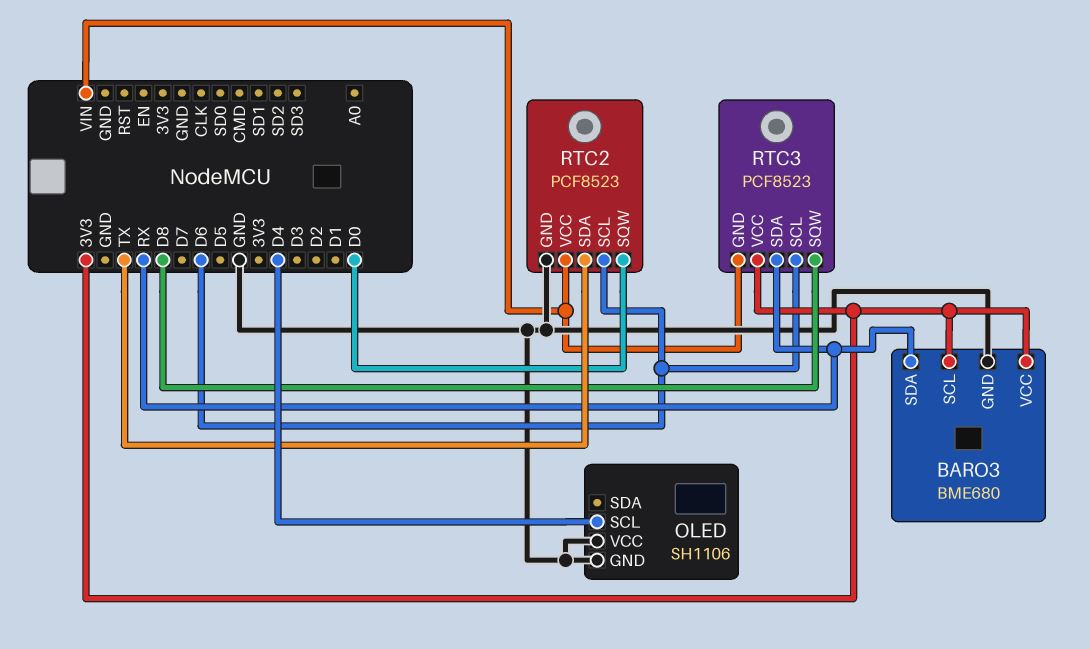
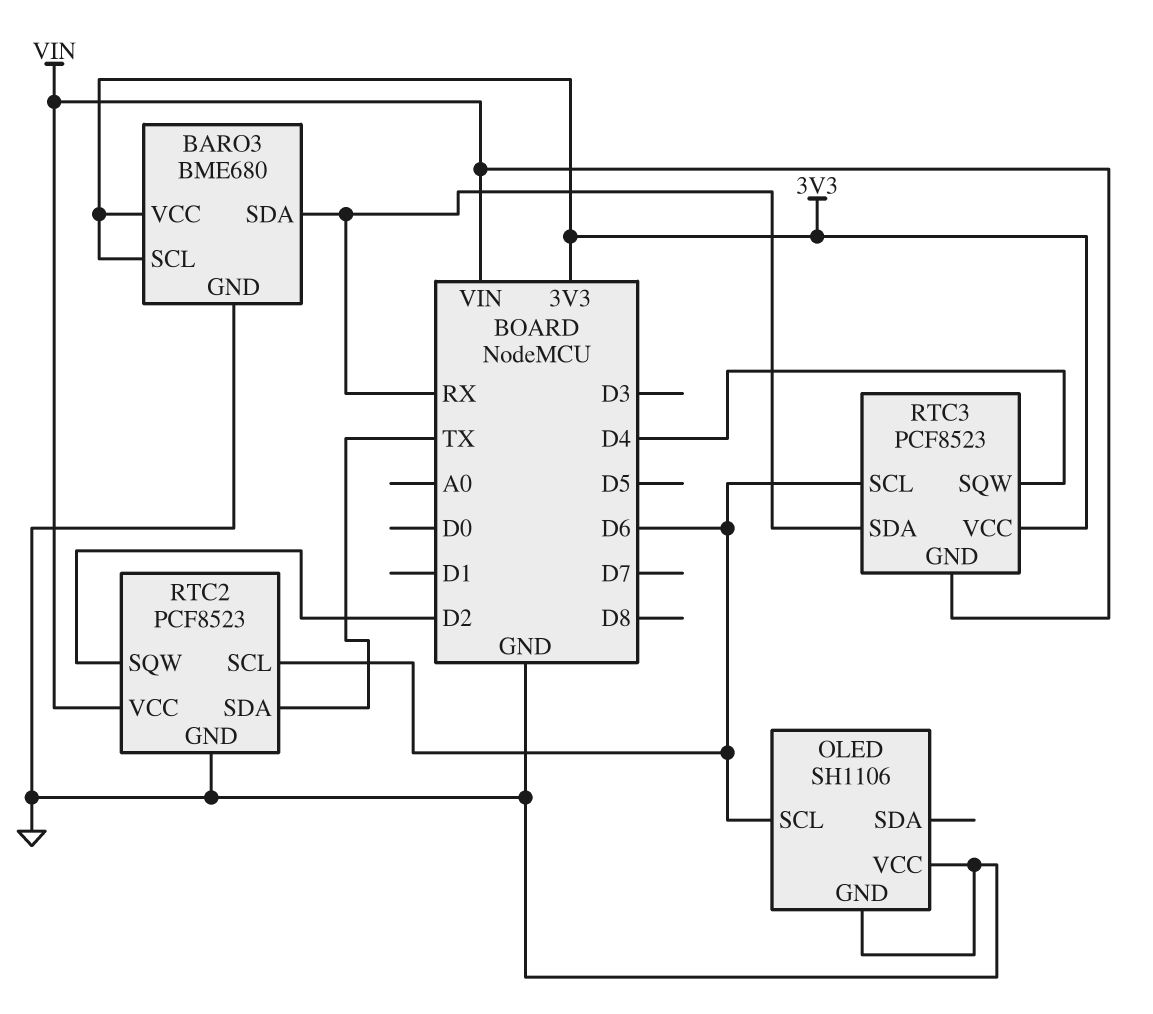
OLED pin SCL: D4 -> D6
RTC2 pin SQW: D0 -> D2
RTC3 pin SQW: D8 -> D4

